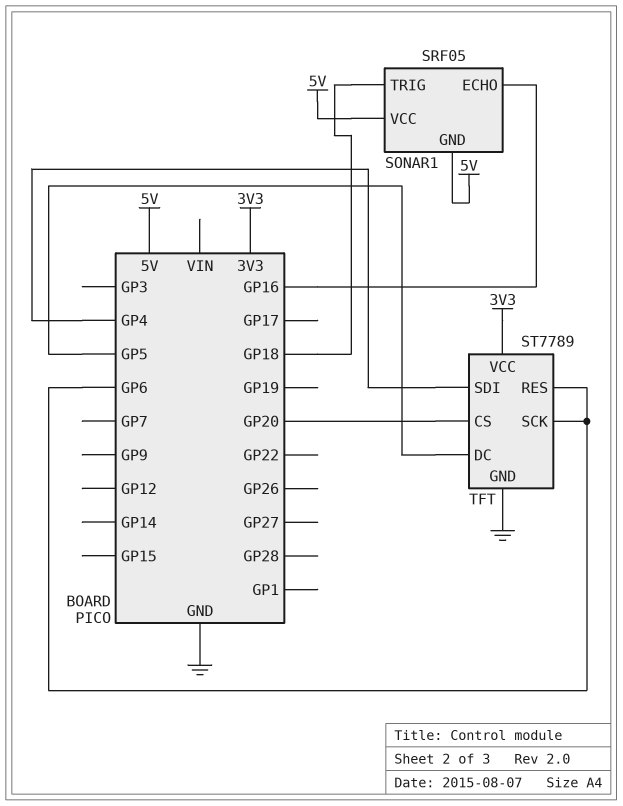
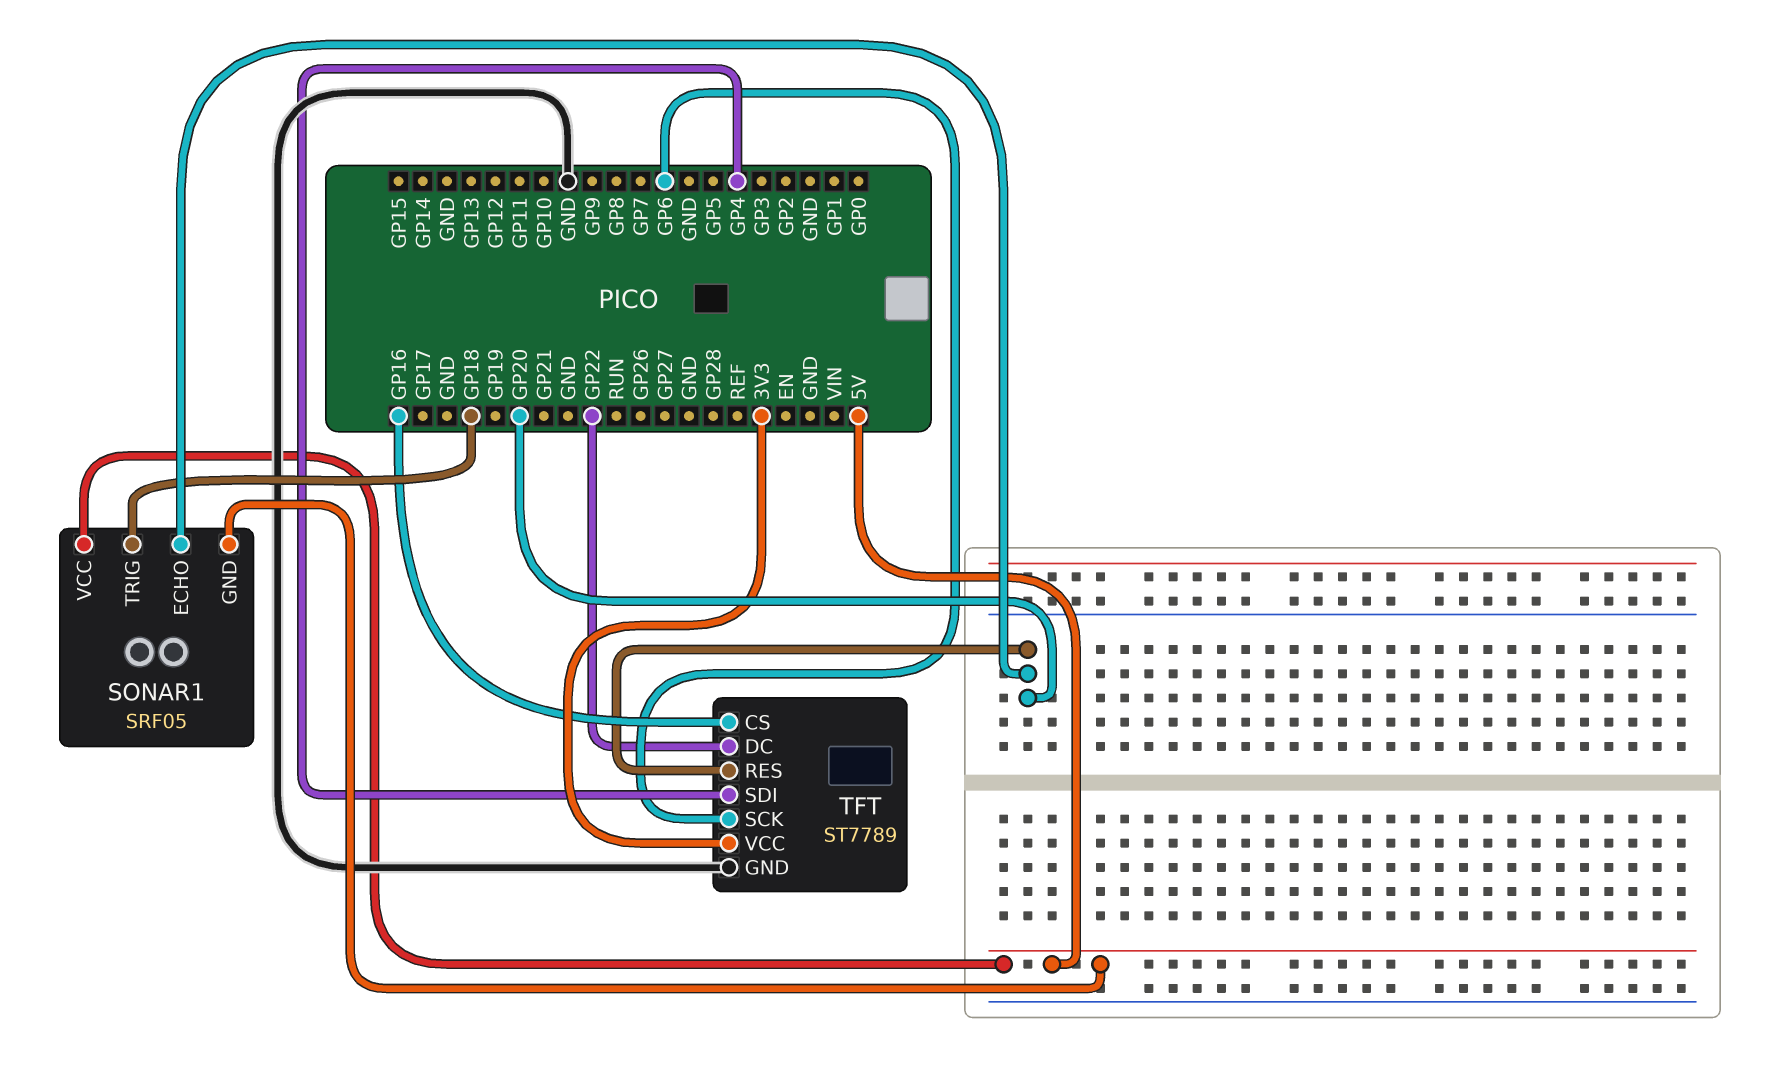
SONAR1 pin ECHO: GP16 -> GP20
TFT pin CS: GP20 -> GP16
TFT pin DC: GP5 -> GP22
TFT pin RES: GP6 -> GP20

